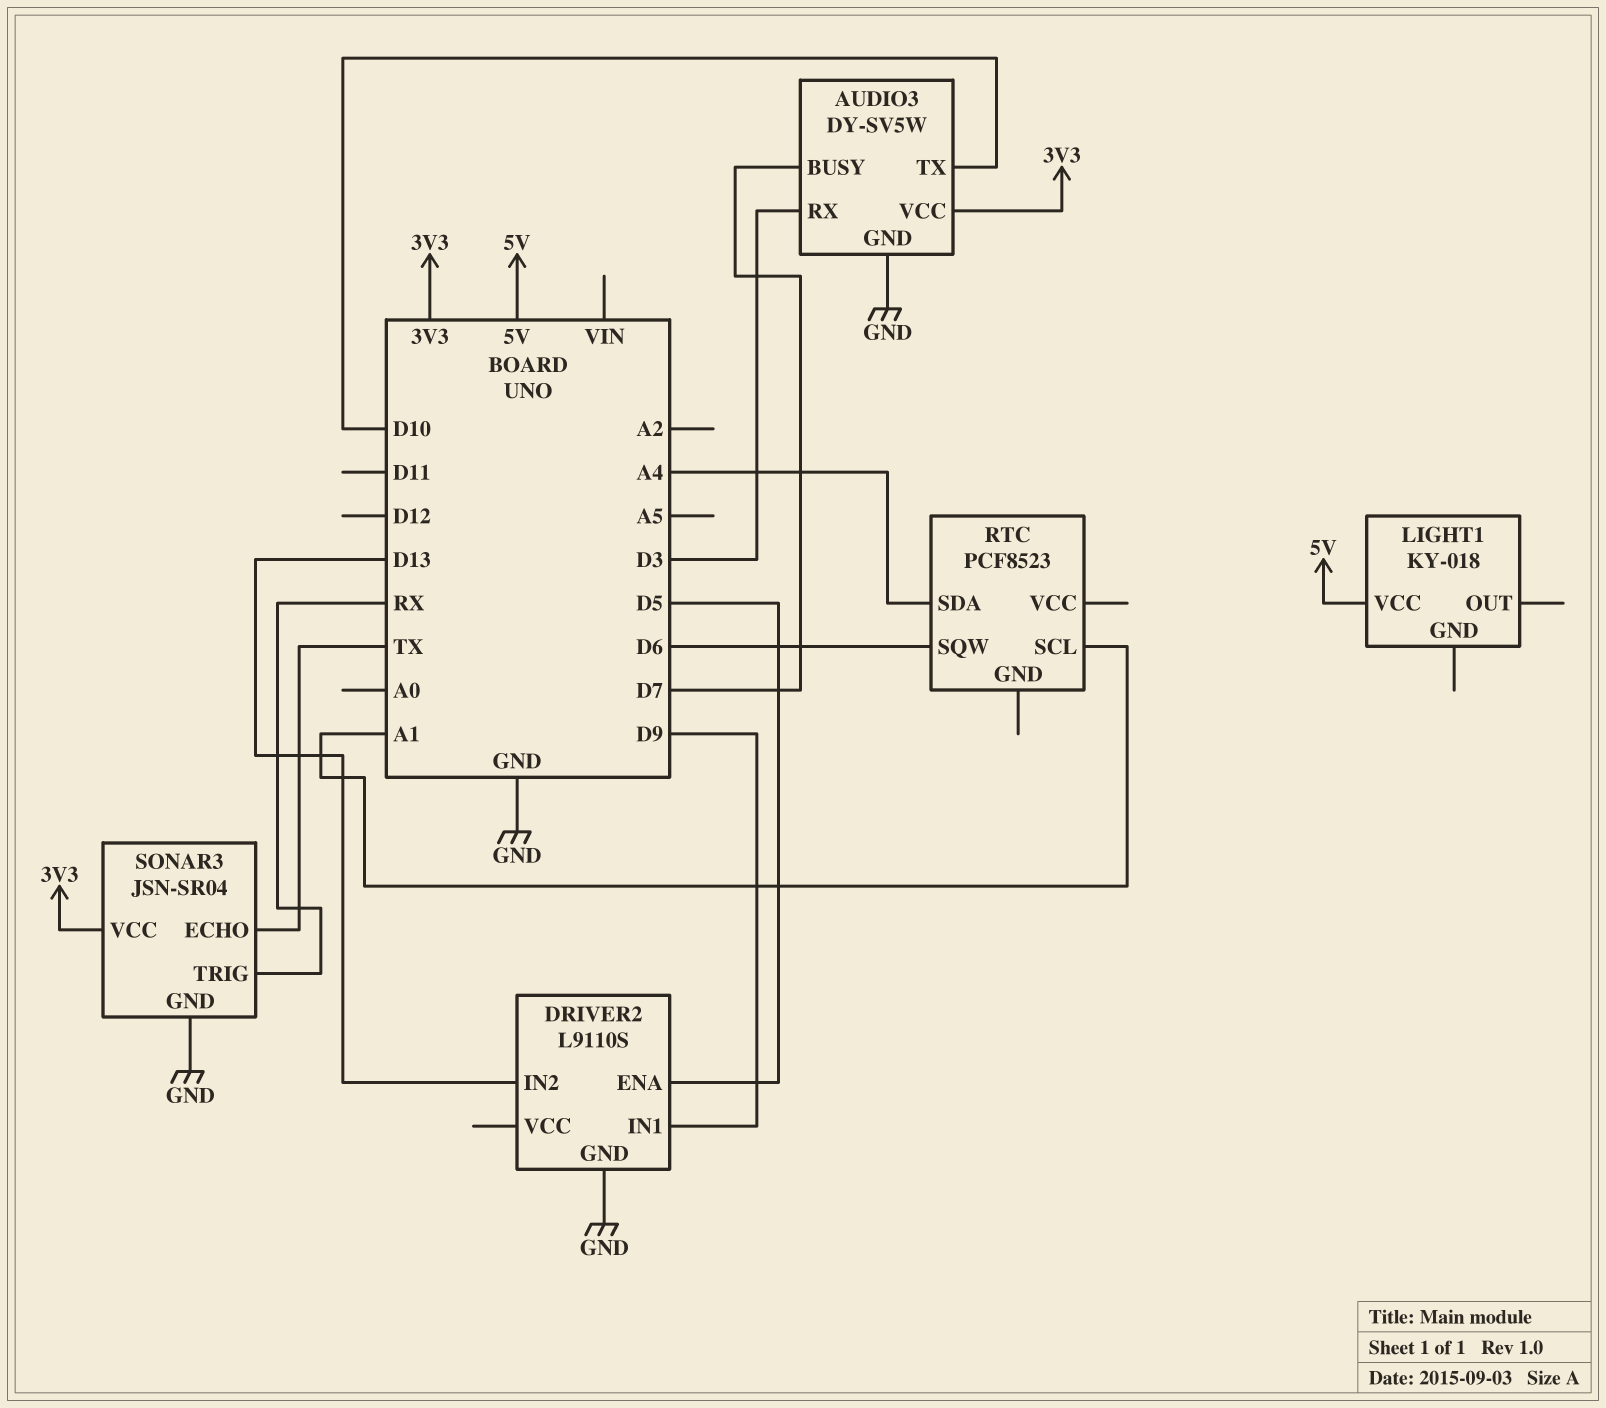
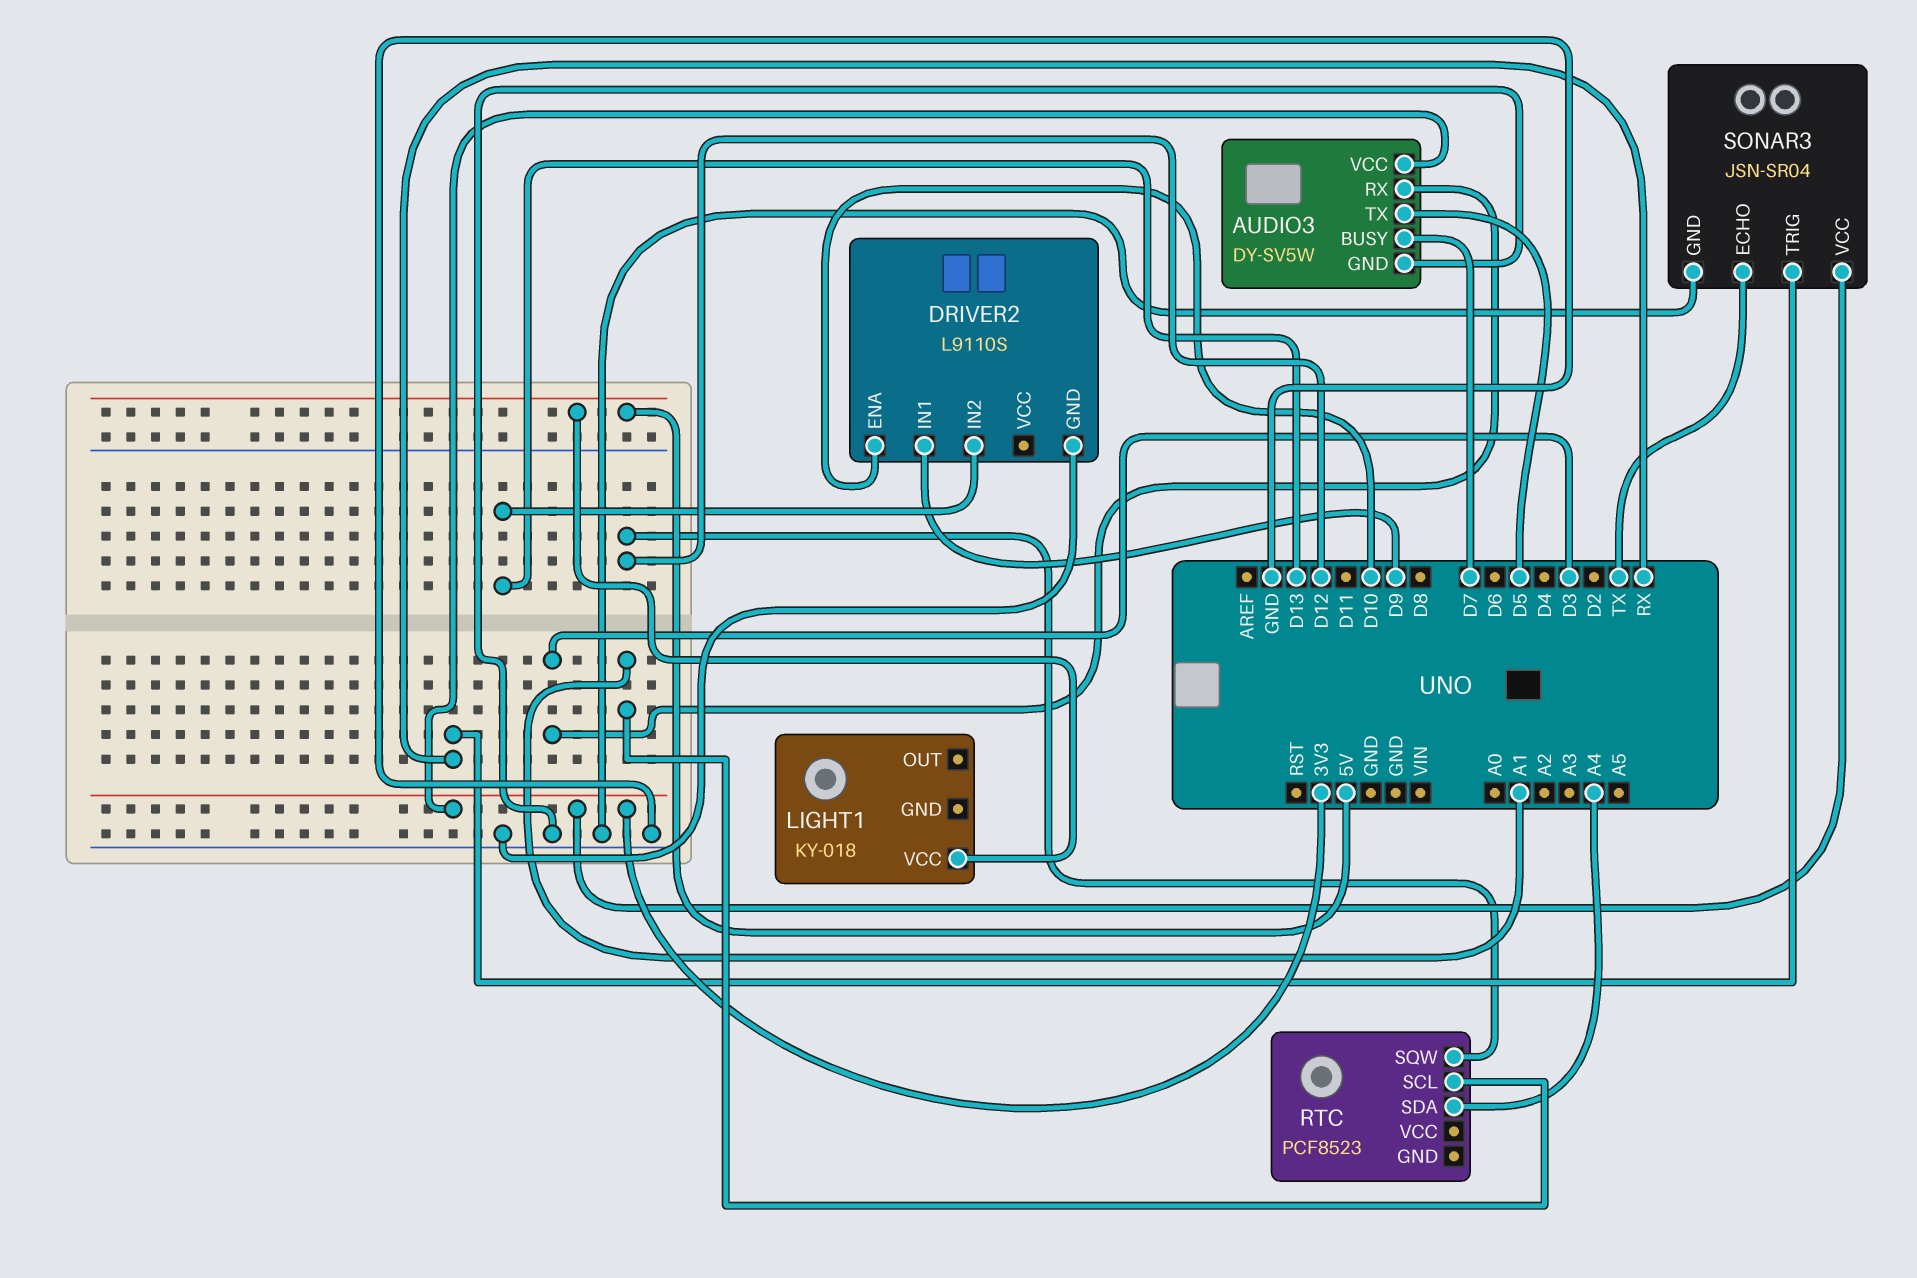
AUDIO3 pin TX: D10 -> D5
DRIVER2 pin ENA: D5 -> D10
RTC pin SQW: D6 -> D12

